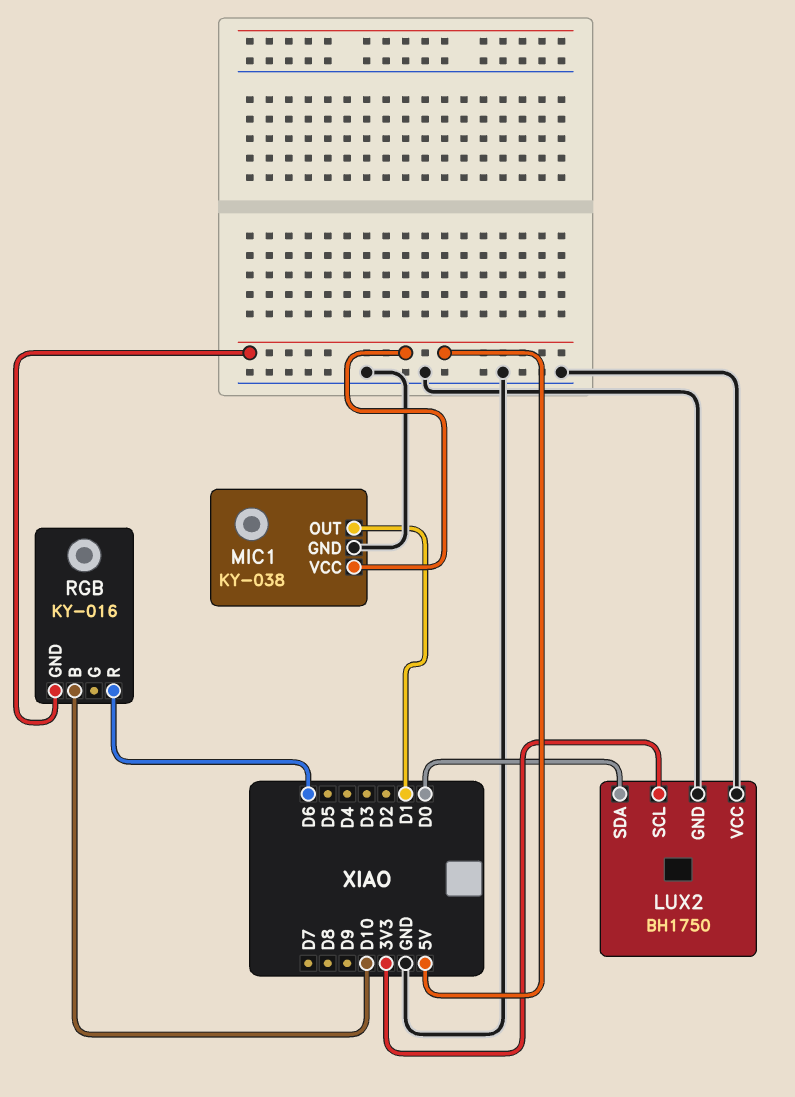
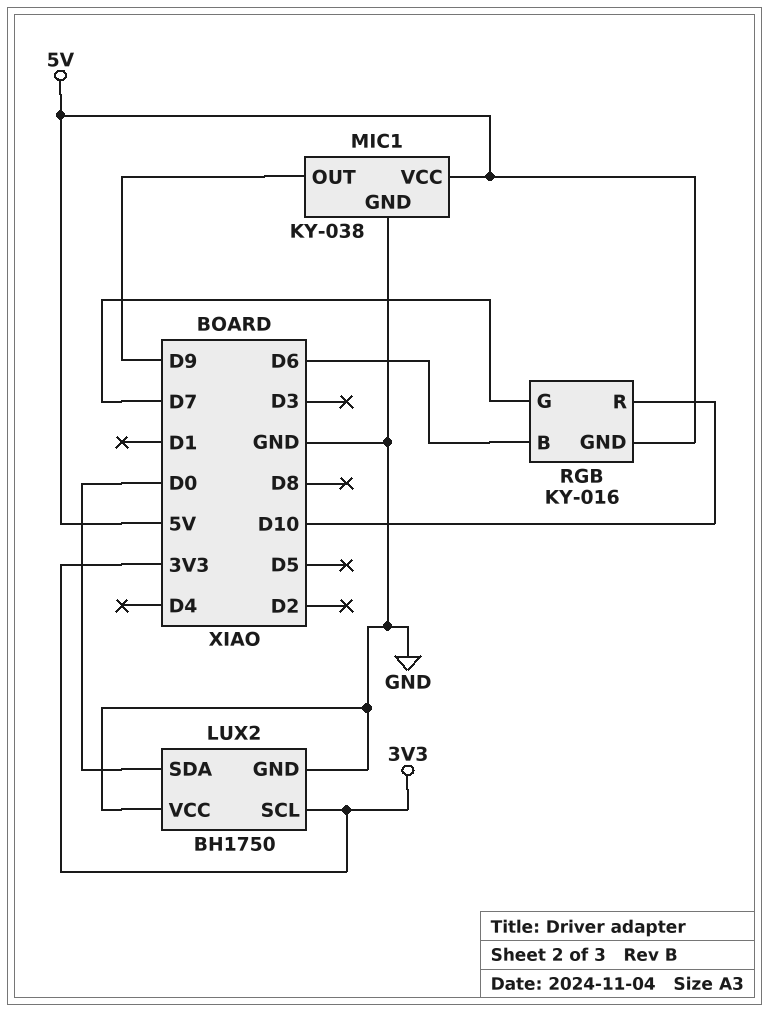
MIC1 pin OUT: D1 -> D9
RGB pin B: D10 -> D6
RGB pin G: none -> D7
RGB pin R: D6 -> D10

